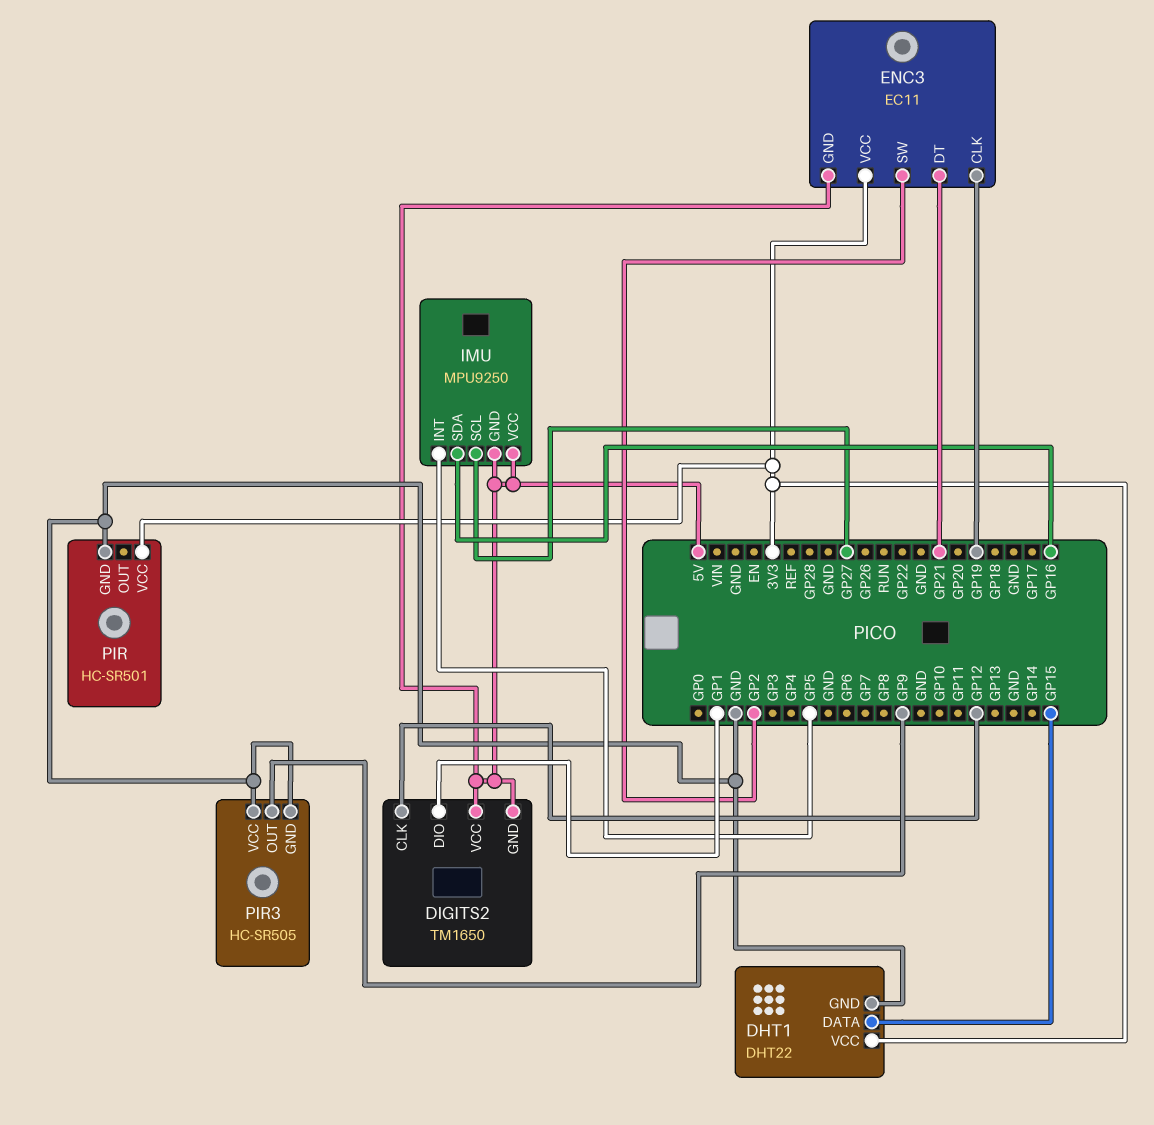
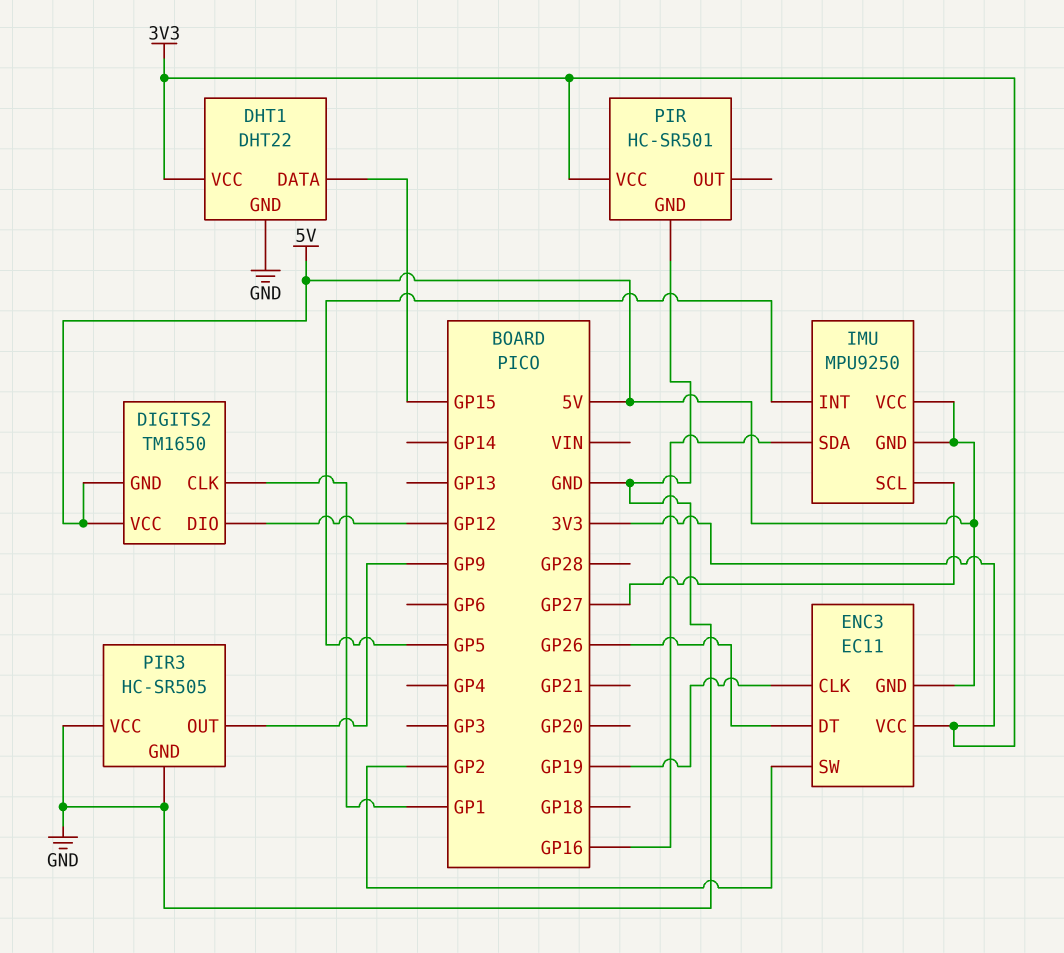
DIGITS2 pin CLK: GP12 -> GP1
DIGITS2 pin DIO: GP1 -> GP12
ENC3 pin DT: GP21 -> GP26

